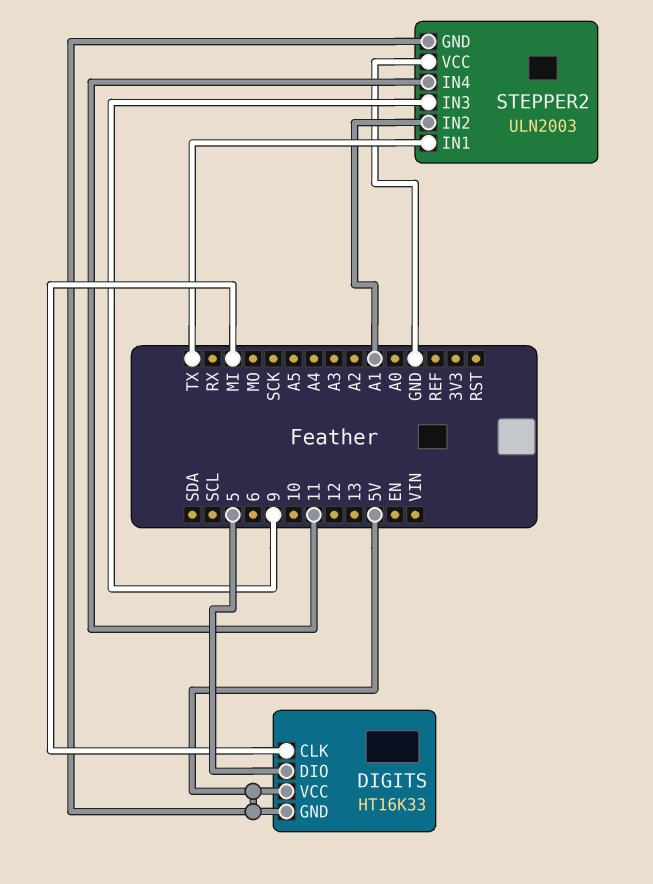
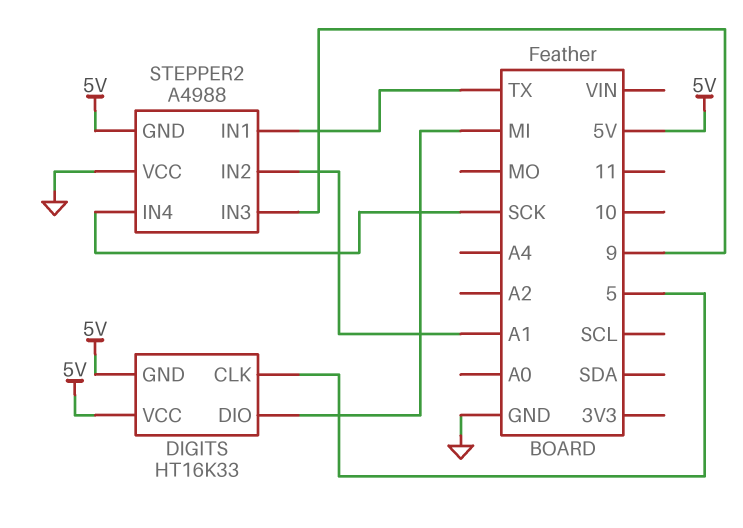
DIGITS pin CLK: MI -> 5
DIGITS pin DIO: 5 -> MI
STEPPER2: ULN2003 -> A4988
STEPPER2 pin IN4: 11 -> SCK

